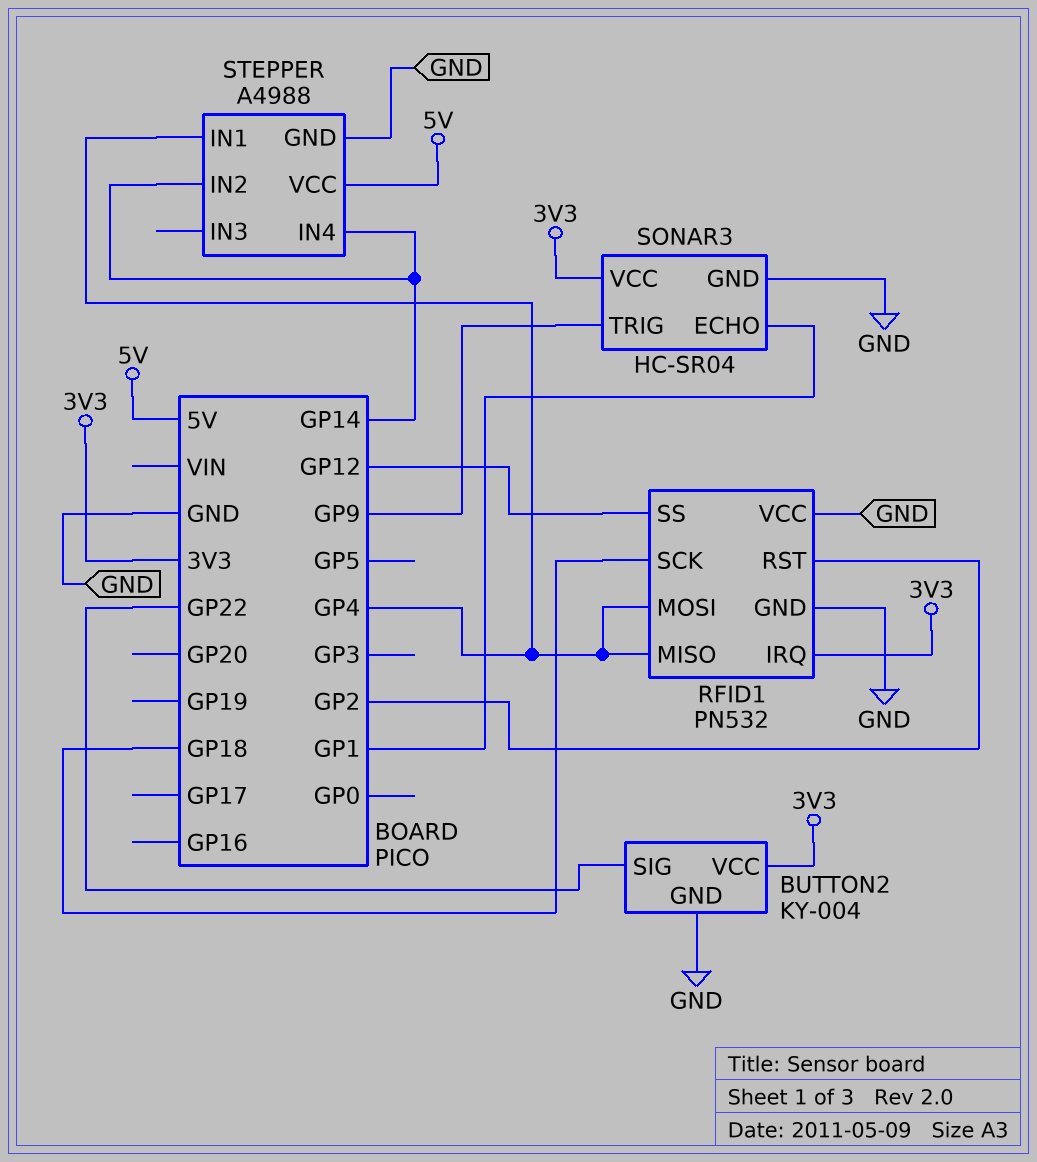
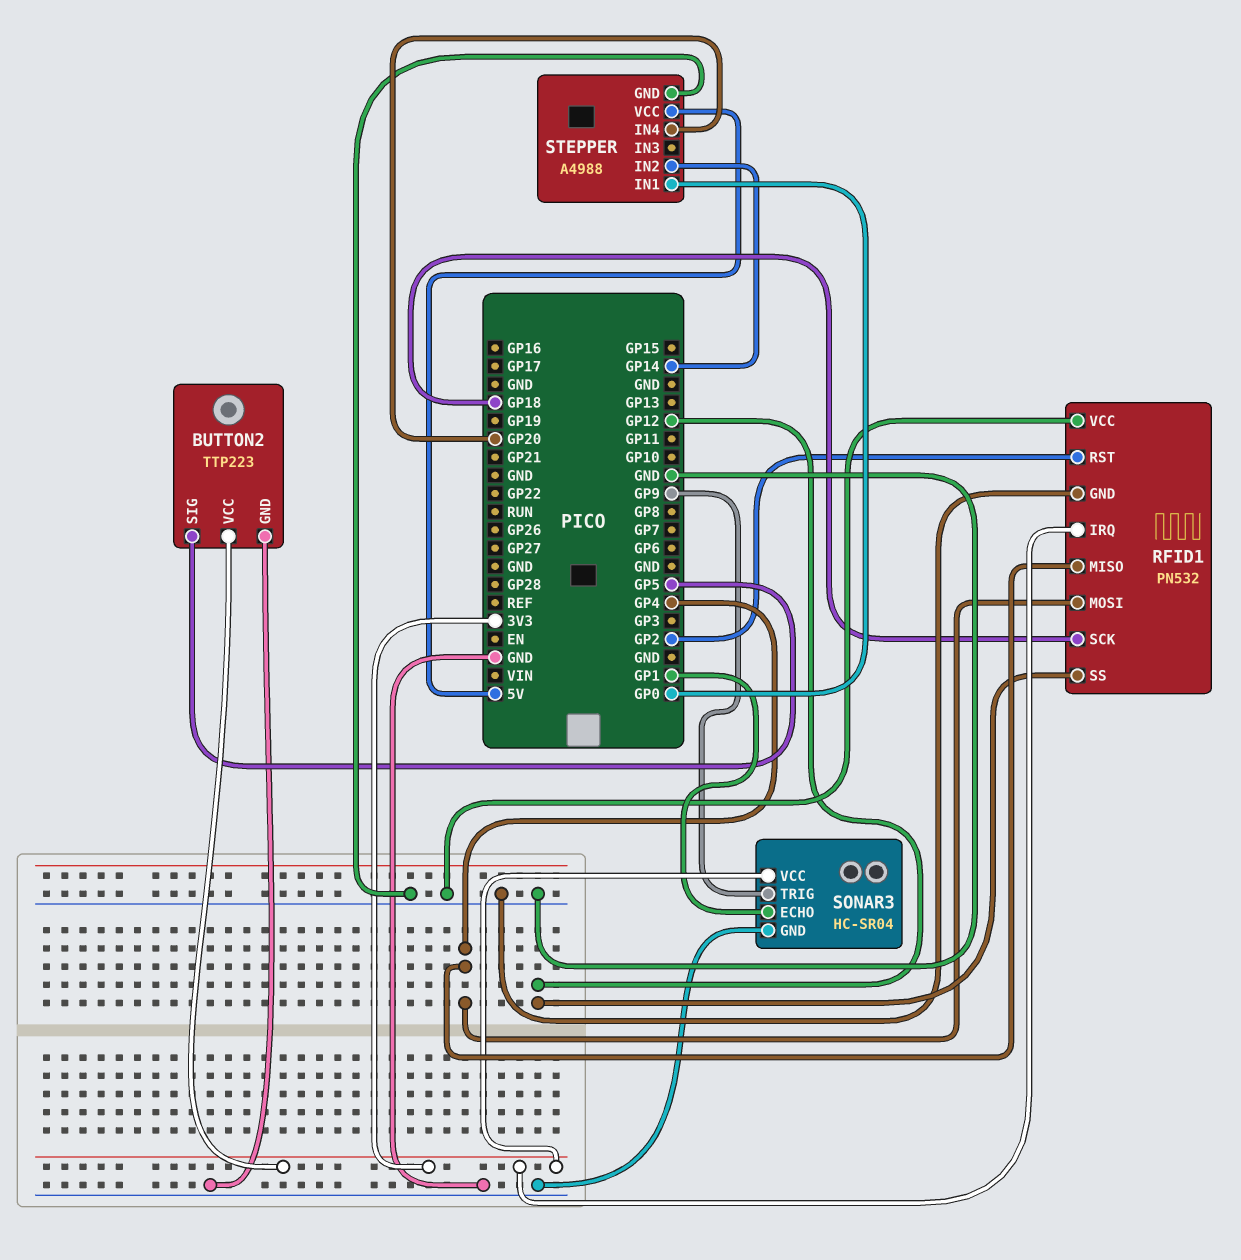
BUTTON2: KY-004 -> TTP223
BUTTON2 pin SIG: GP22 -> GP5
STEPPER pin IN1: GP4 -> GP0
STEPPER pin IN4: GP14 -> GP20

